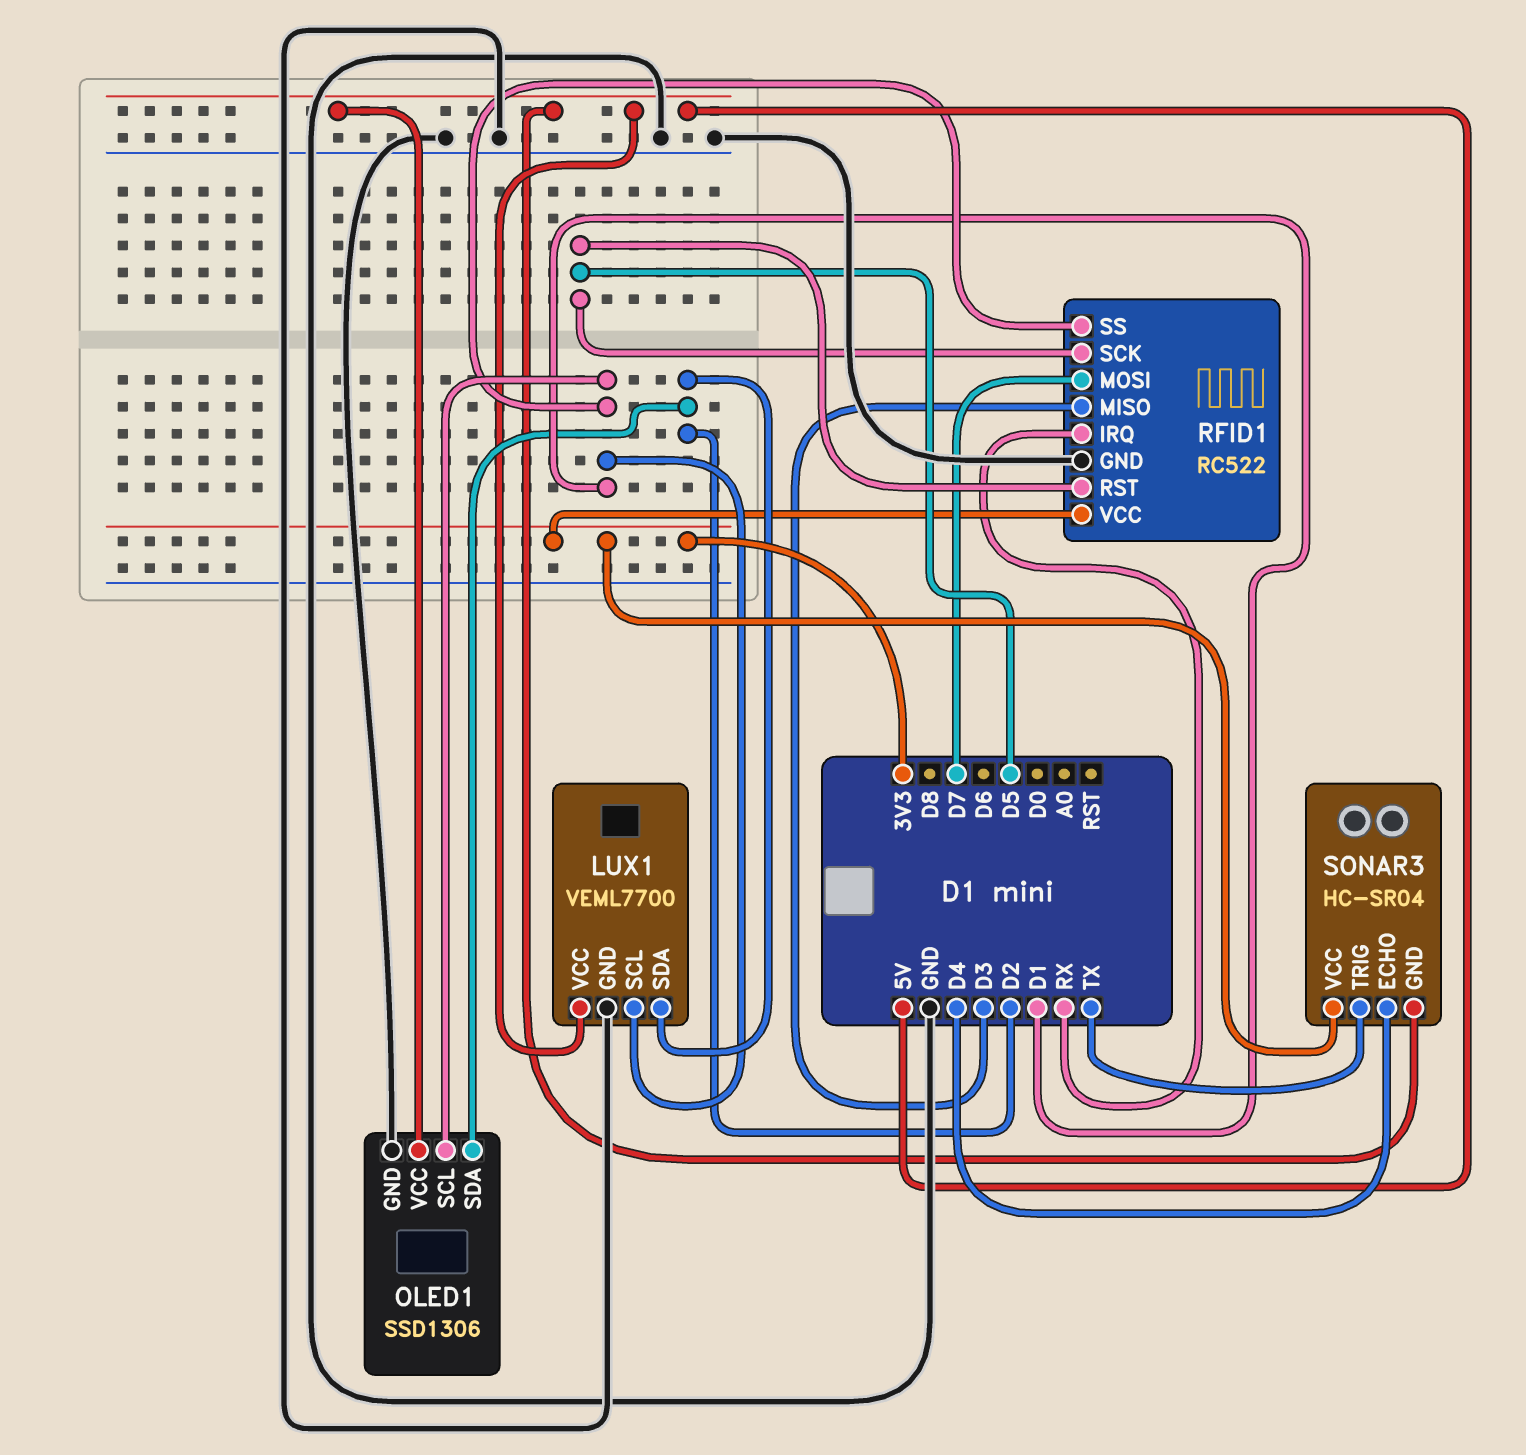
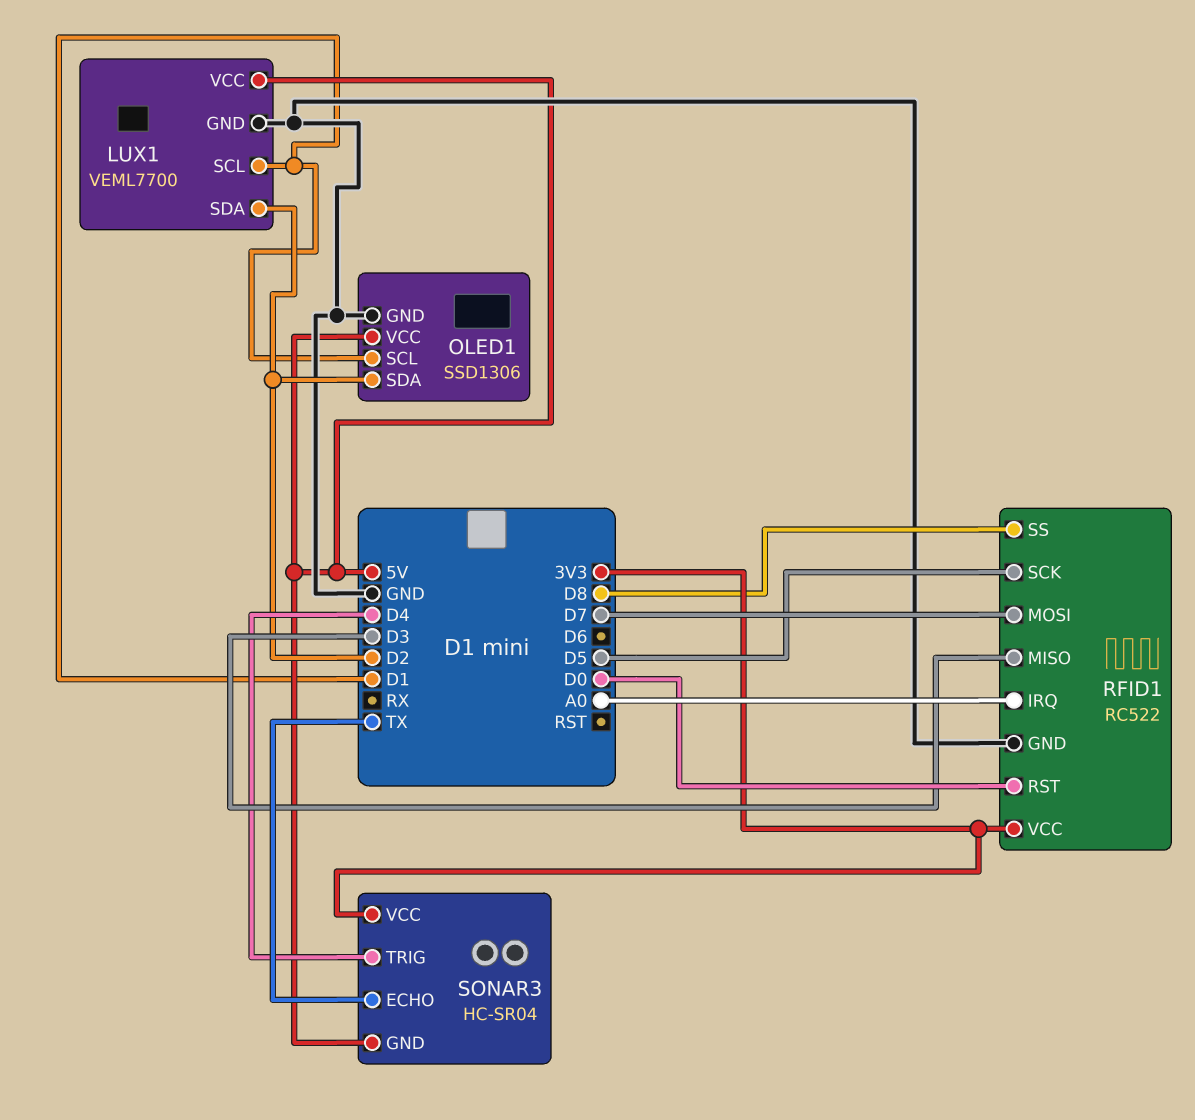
RFID1 pin IRQ: RX -> A0
RFID1 pin RST: D5 -> D0
RFID1 pin SS: D1 -> D8
SONAR3 pin ECHO: D4 -> TX
SONAR3 pin TRIG: TX -> D4

